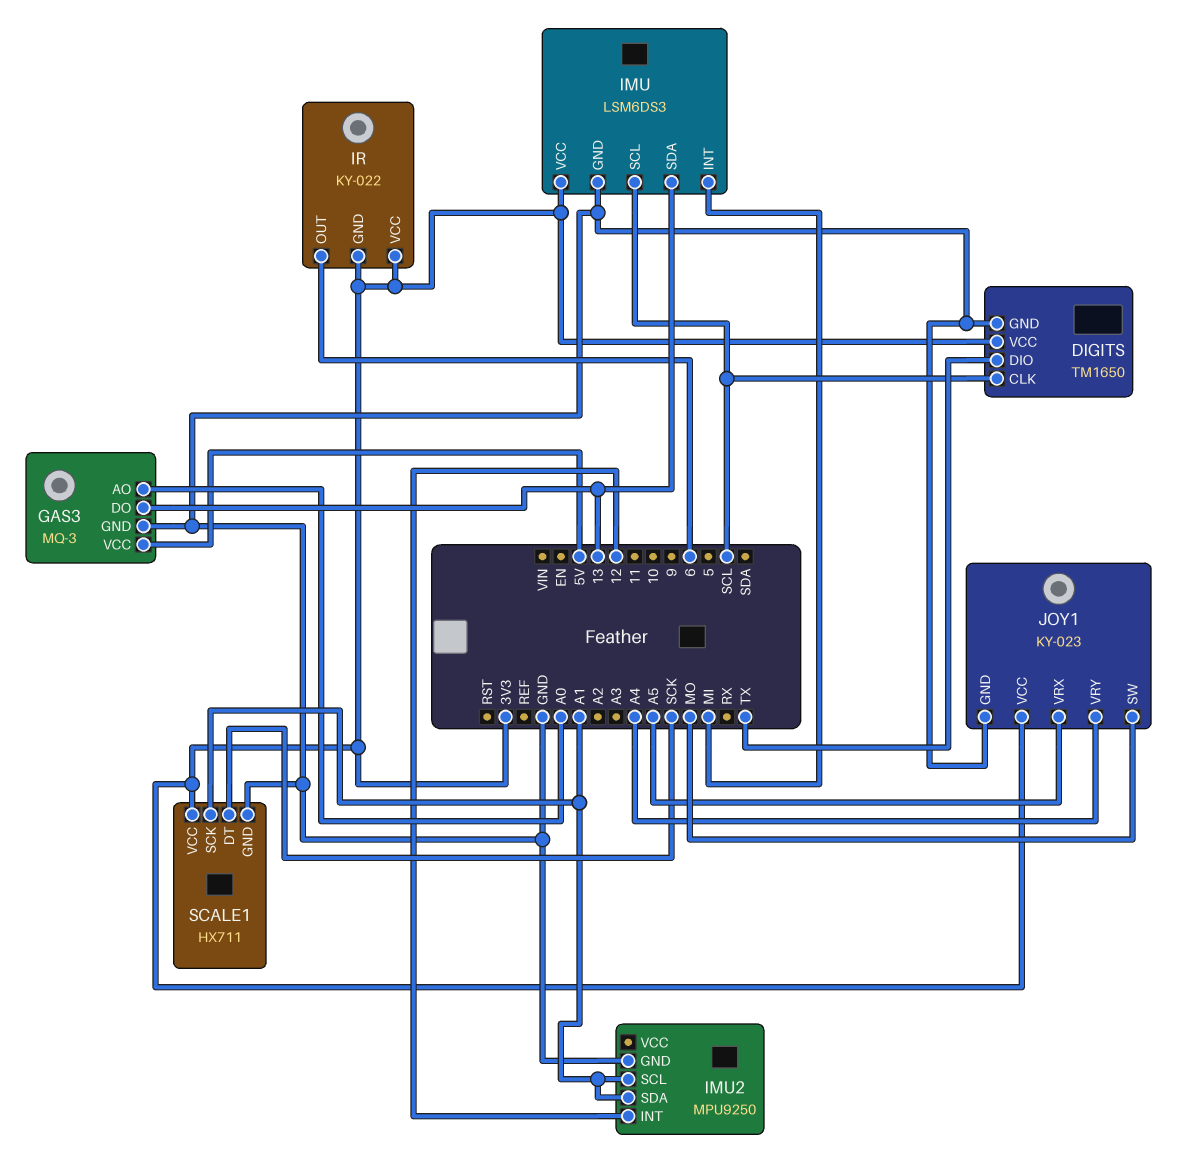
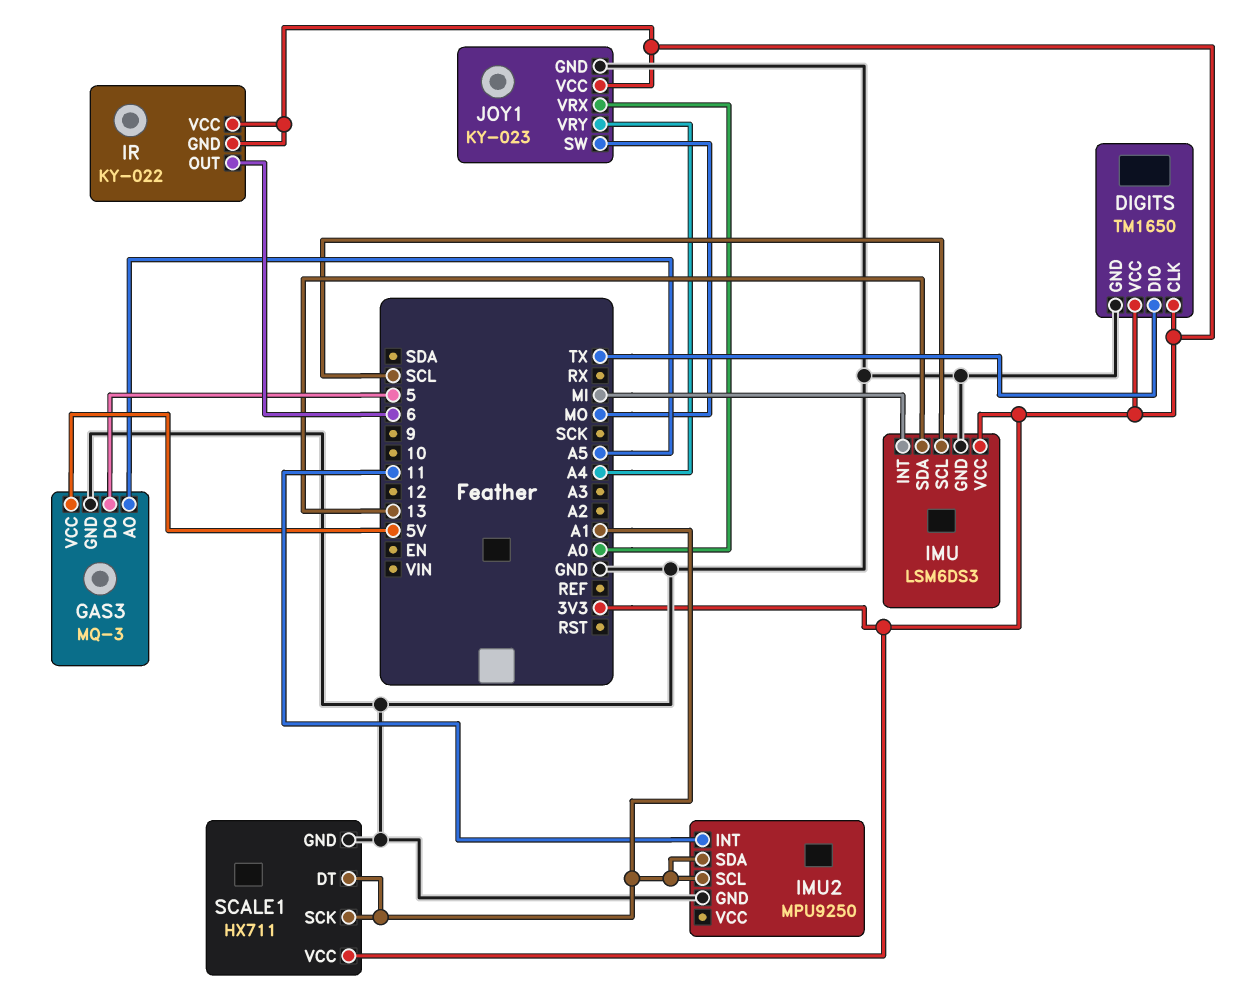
DIGITS pin CLK: SCL -> 3V3
GAS3 pin AO: A0 -> A5
GAS3 pin DO: 13 -> 5
IMU2 pin INT: 12 -> 11
JOY1 pin VRX: A5 -> A0
SCALE1 pin DT: SCK -> A1

